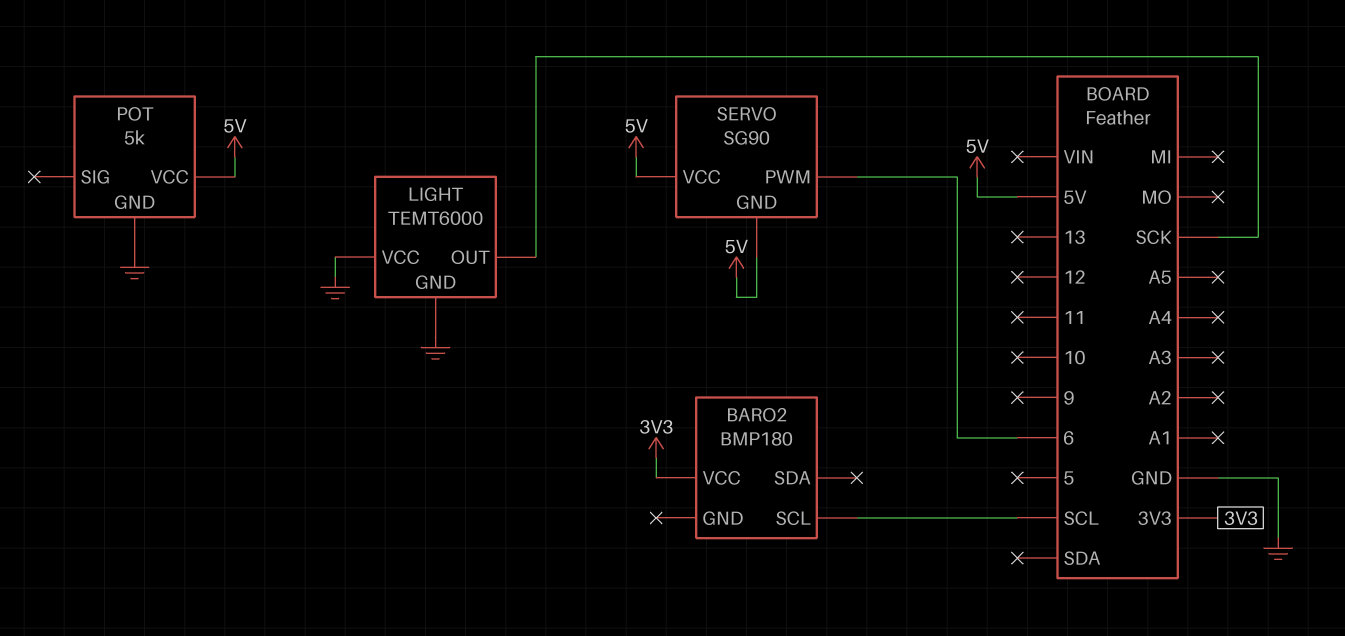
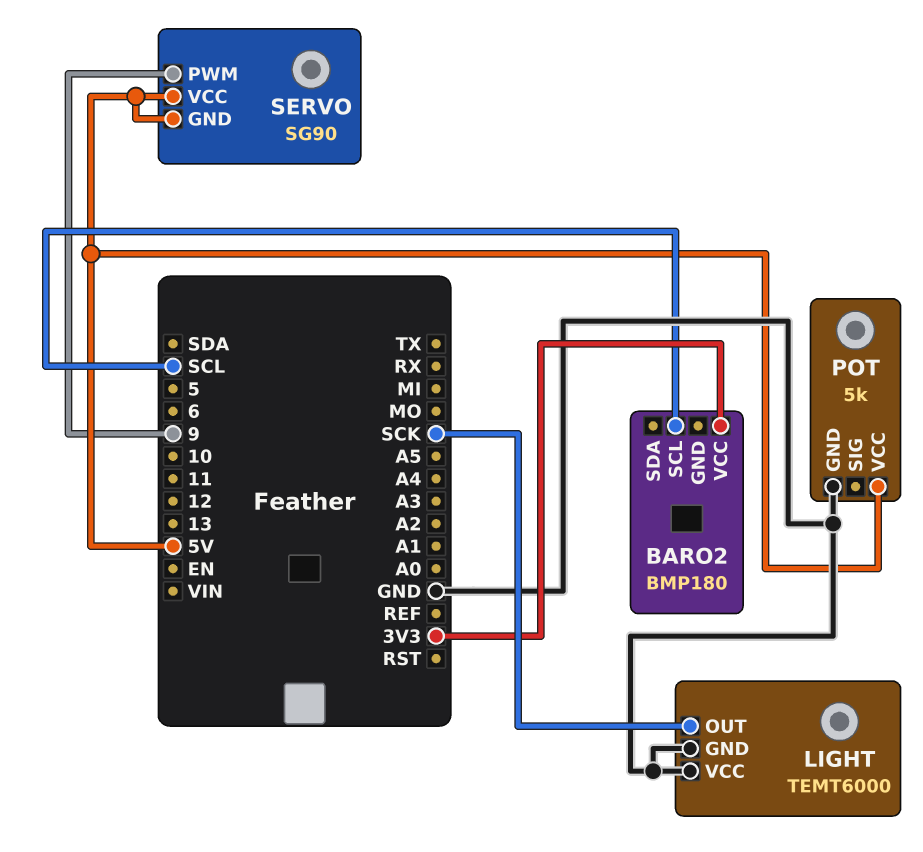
SERVO pin PWM: 6 -> 9

